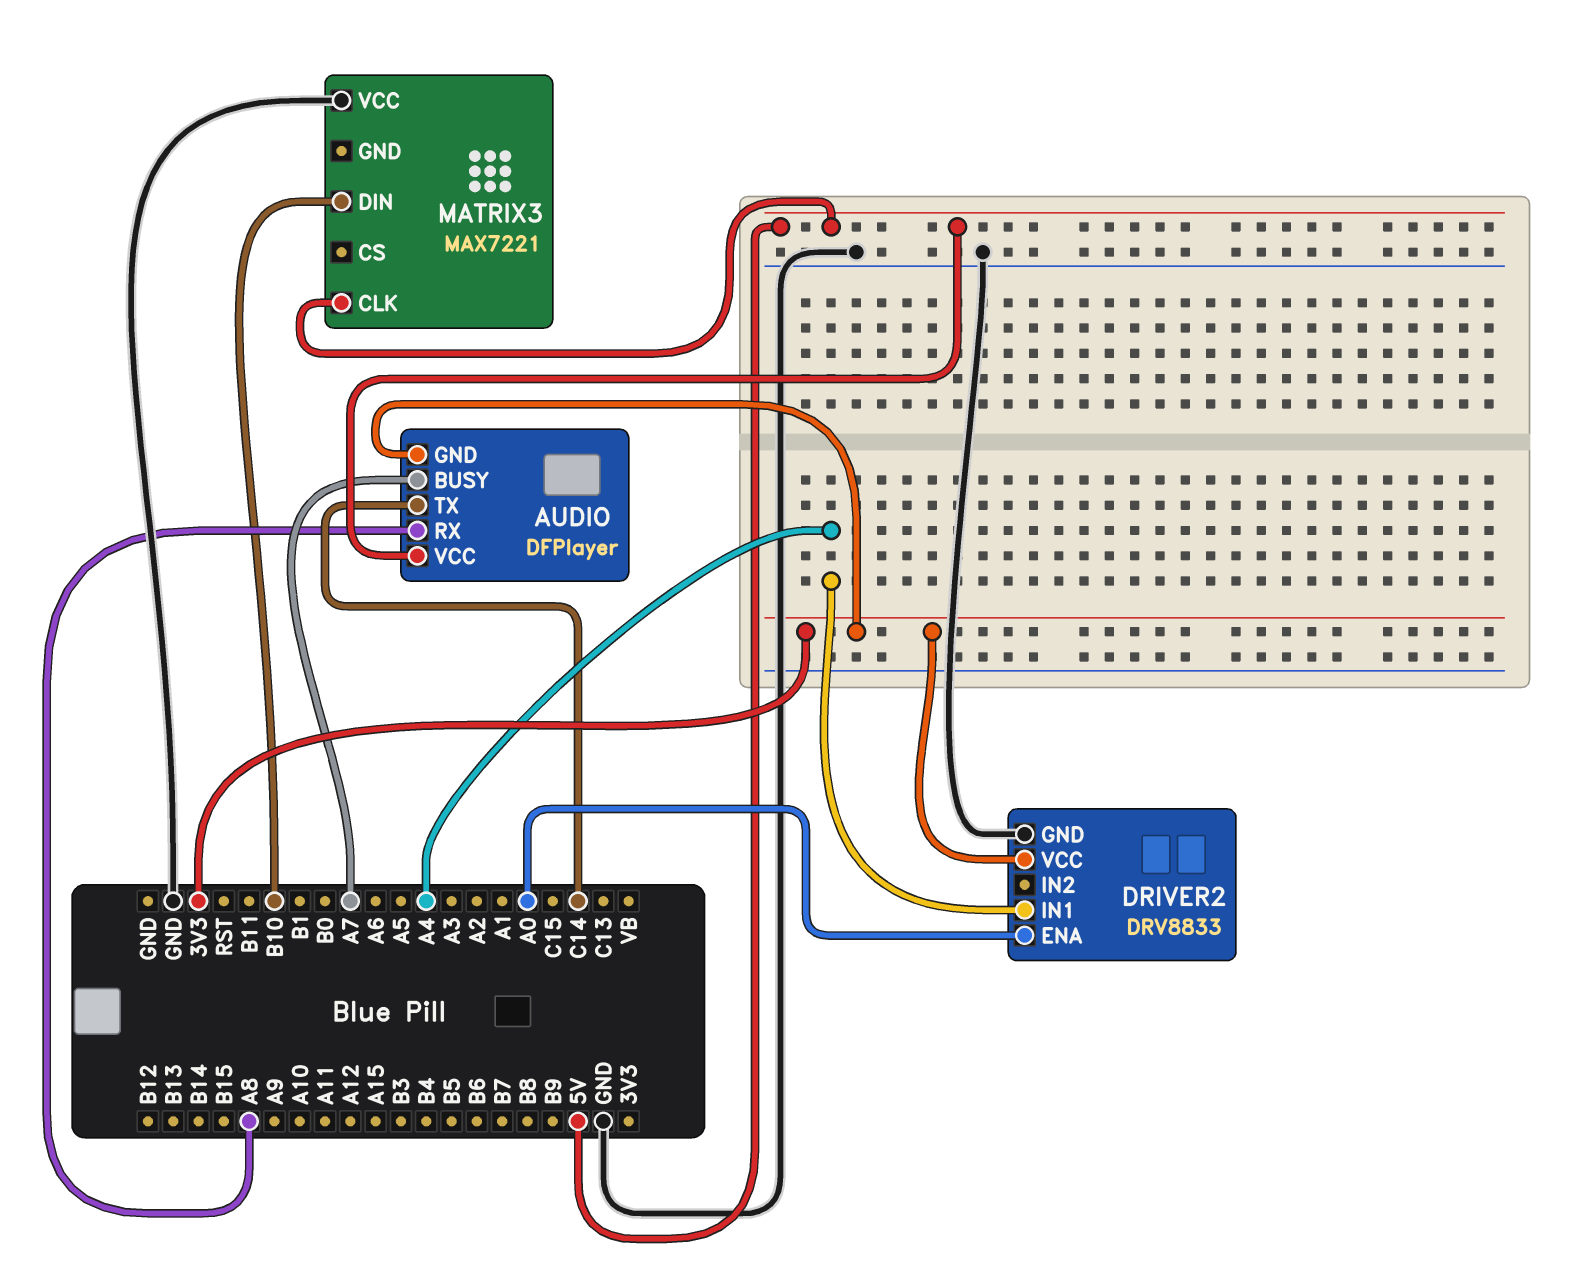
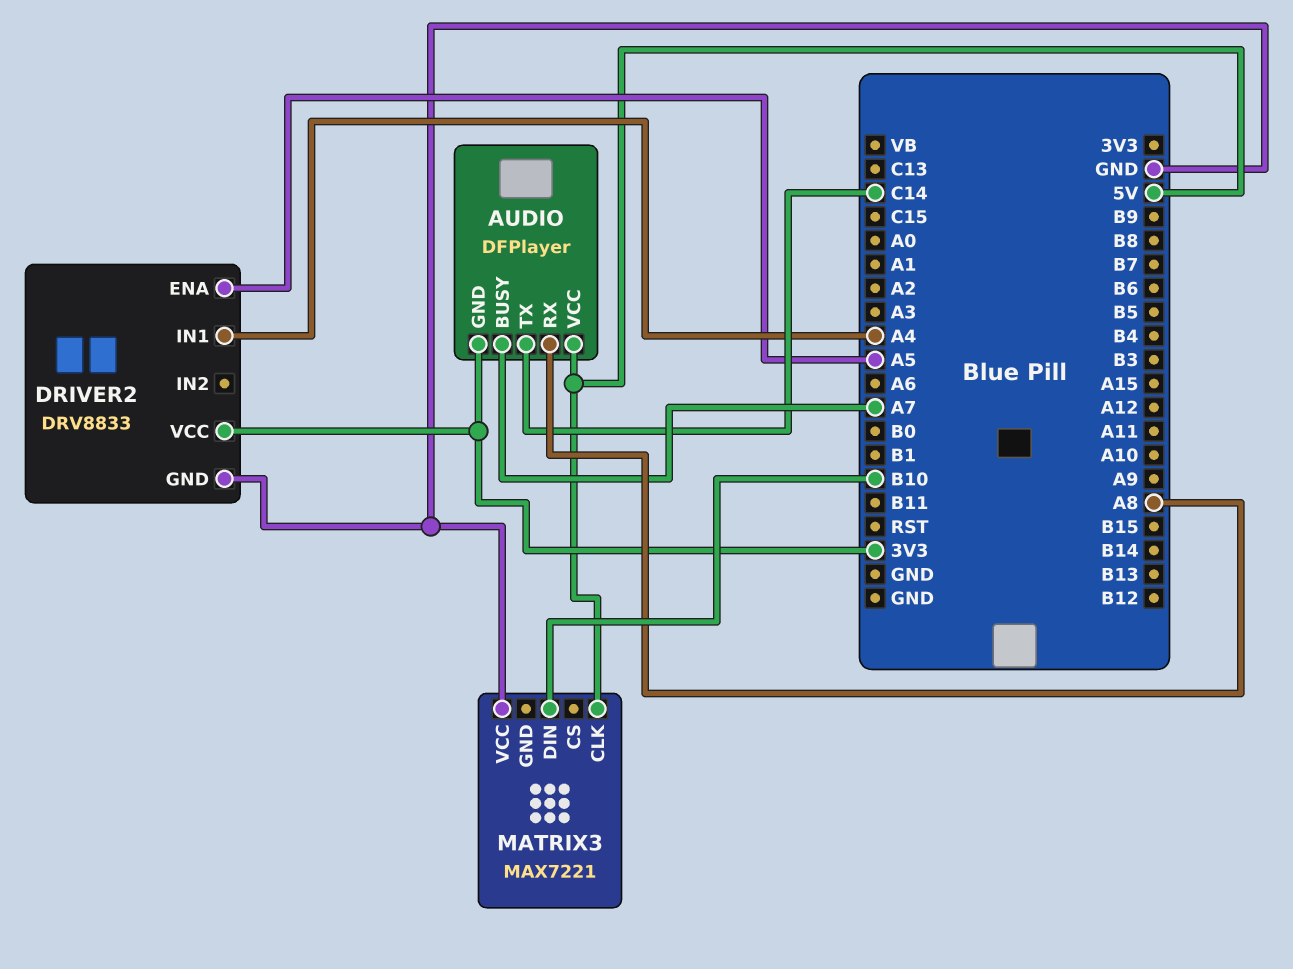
DRIVER2 pin ENA: A0 -> A5

